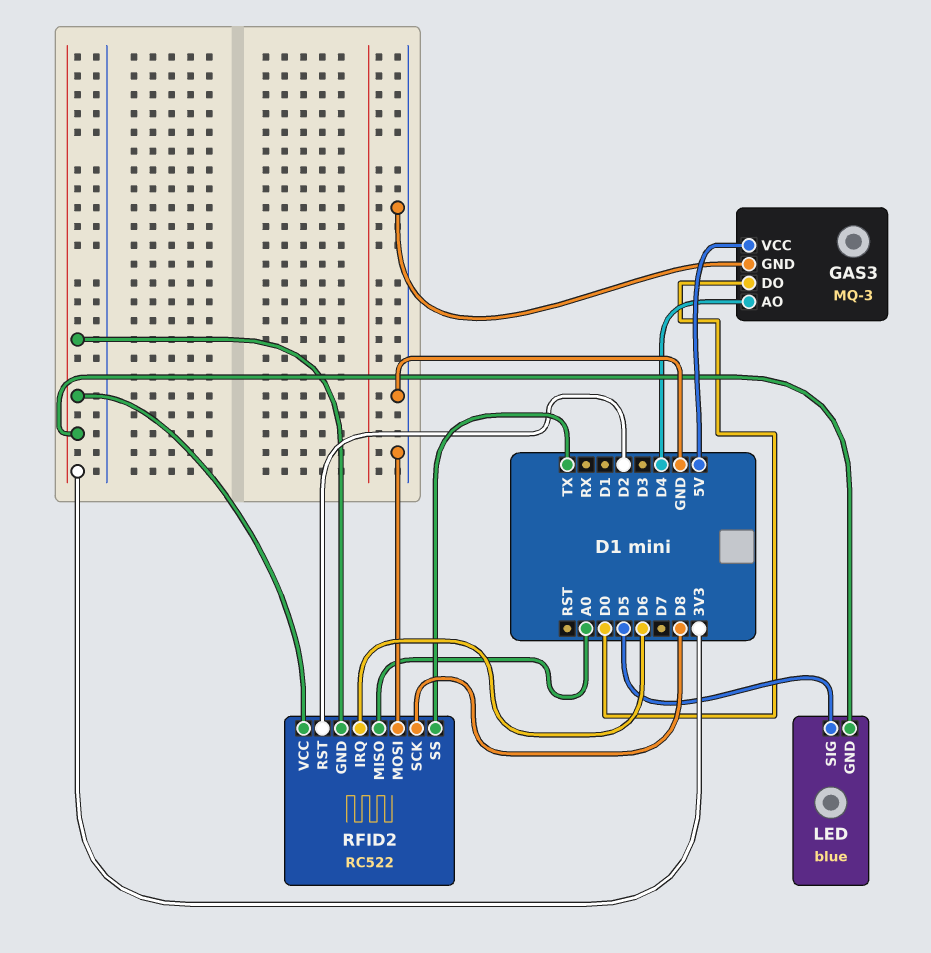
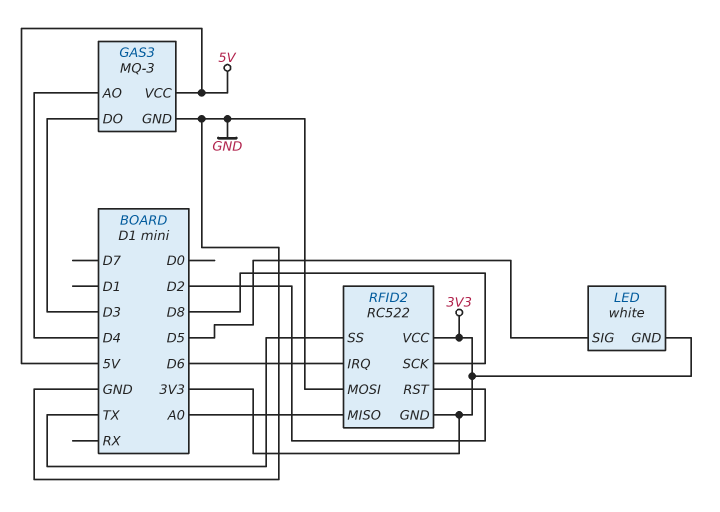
GAS3 pin DO: D0 -> D3
LED: blue -> white

